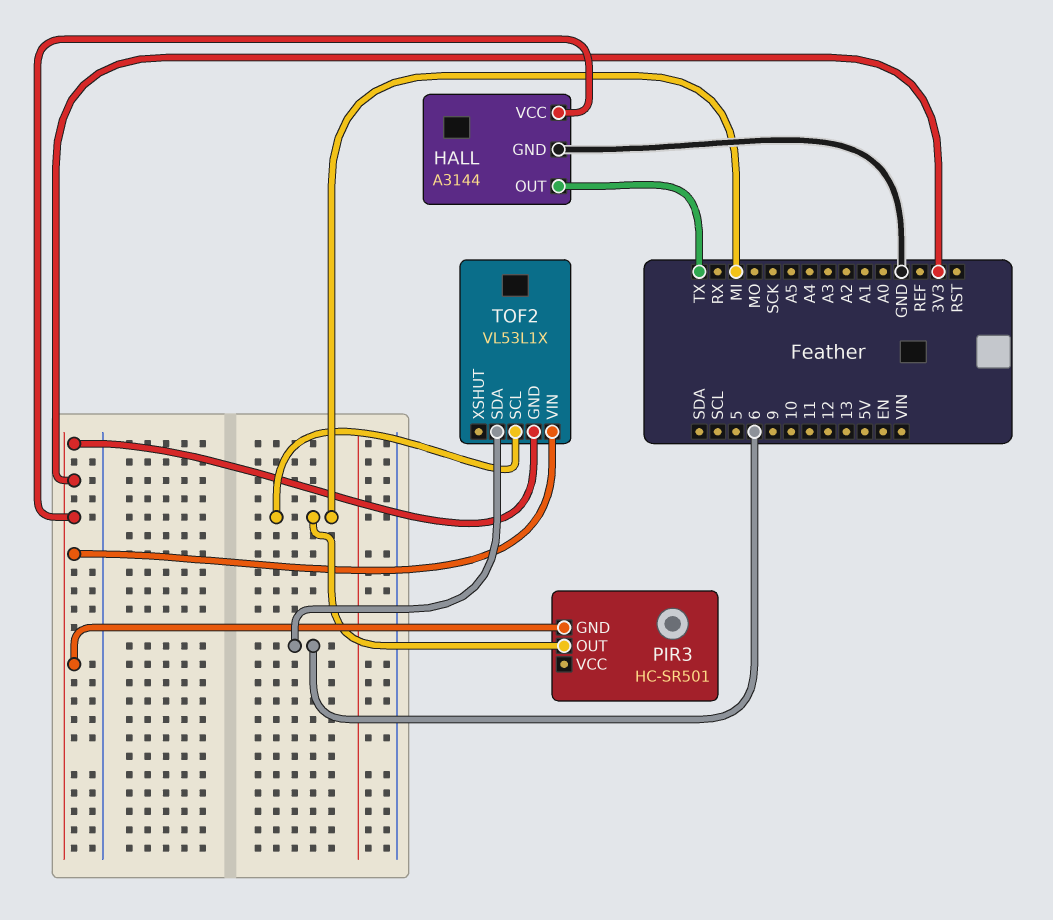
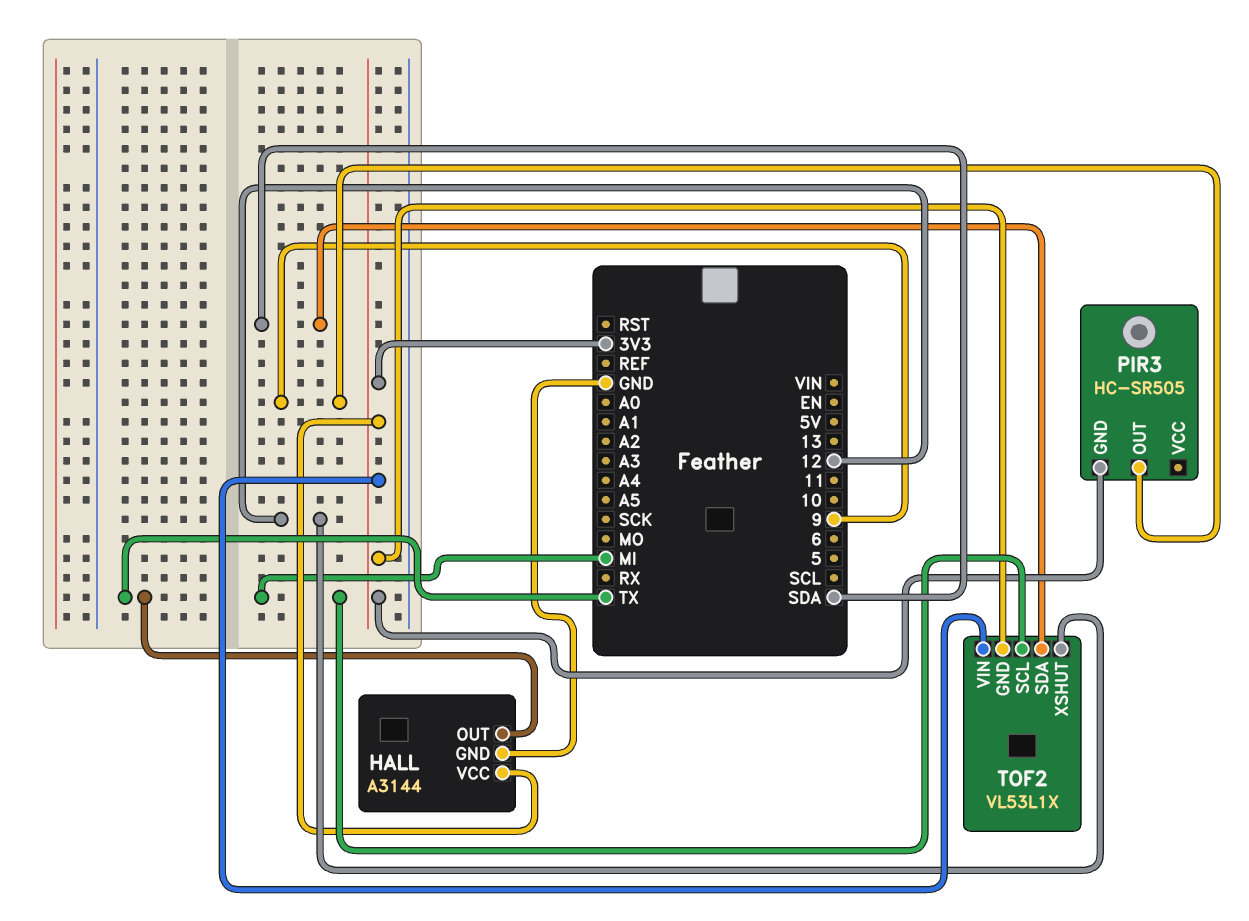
PIR3: HC-SR501 -> HC-SR505
PIR3 pin OUT: MI -> 9
TOF2 pin SDA: 6 -> SDA
TOF2 pin XSHUT: none -> 12

